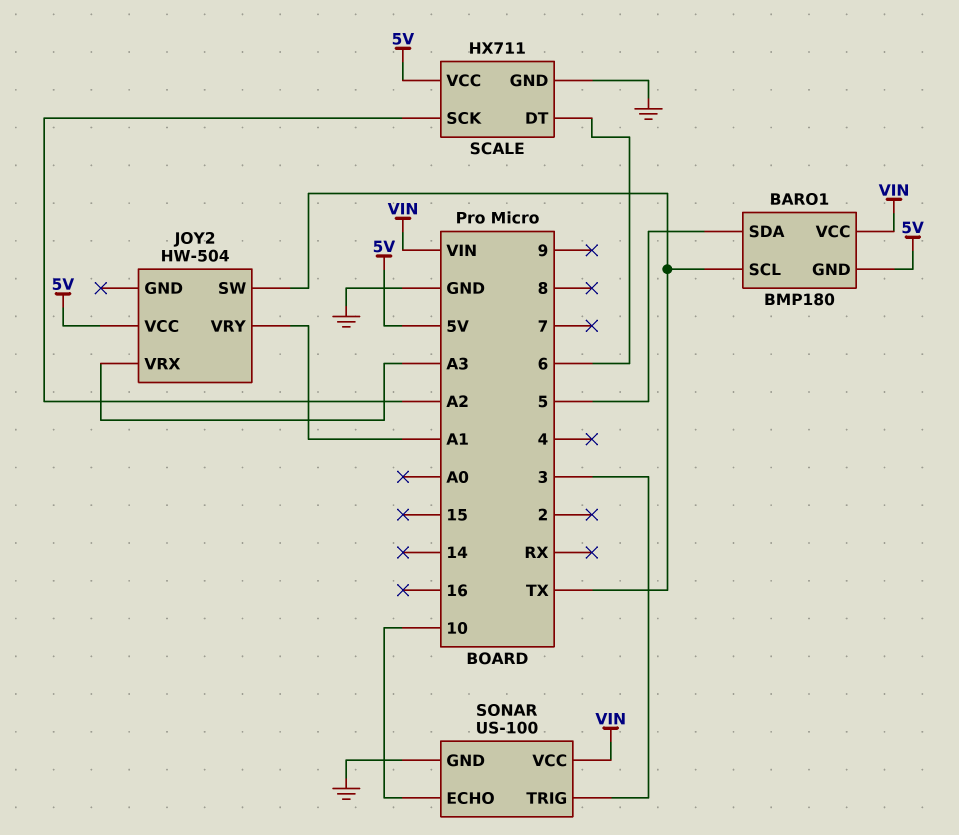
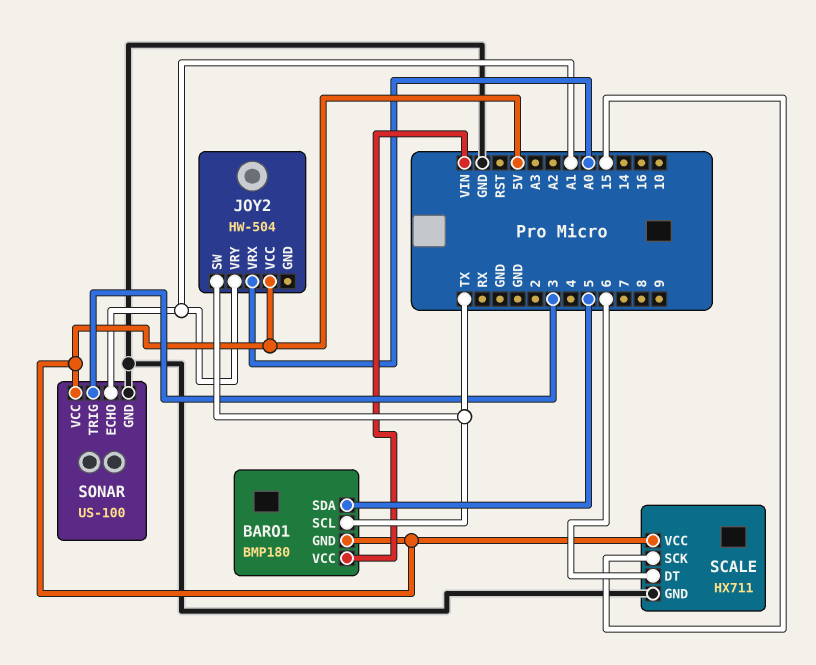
JOY2 pin VRX: A3 -> A0
SCALE pin SCK: A2 -> 15
SONAR pin ECHO: 10 -> A1
SONAR pin VCC: VIN -> 5V

